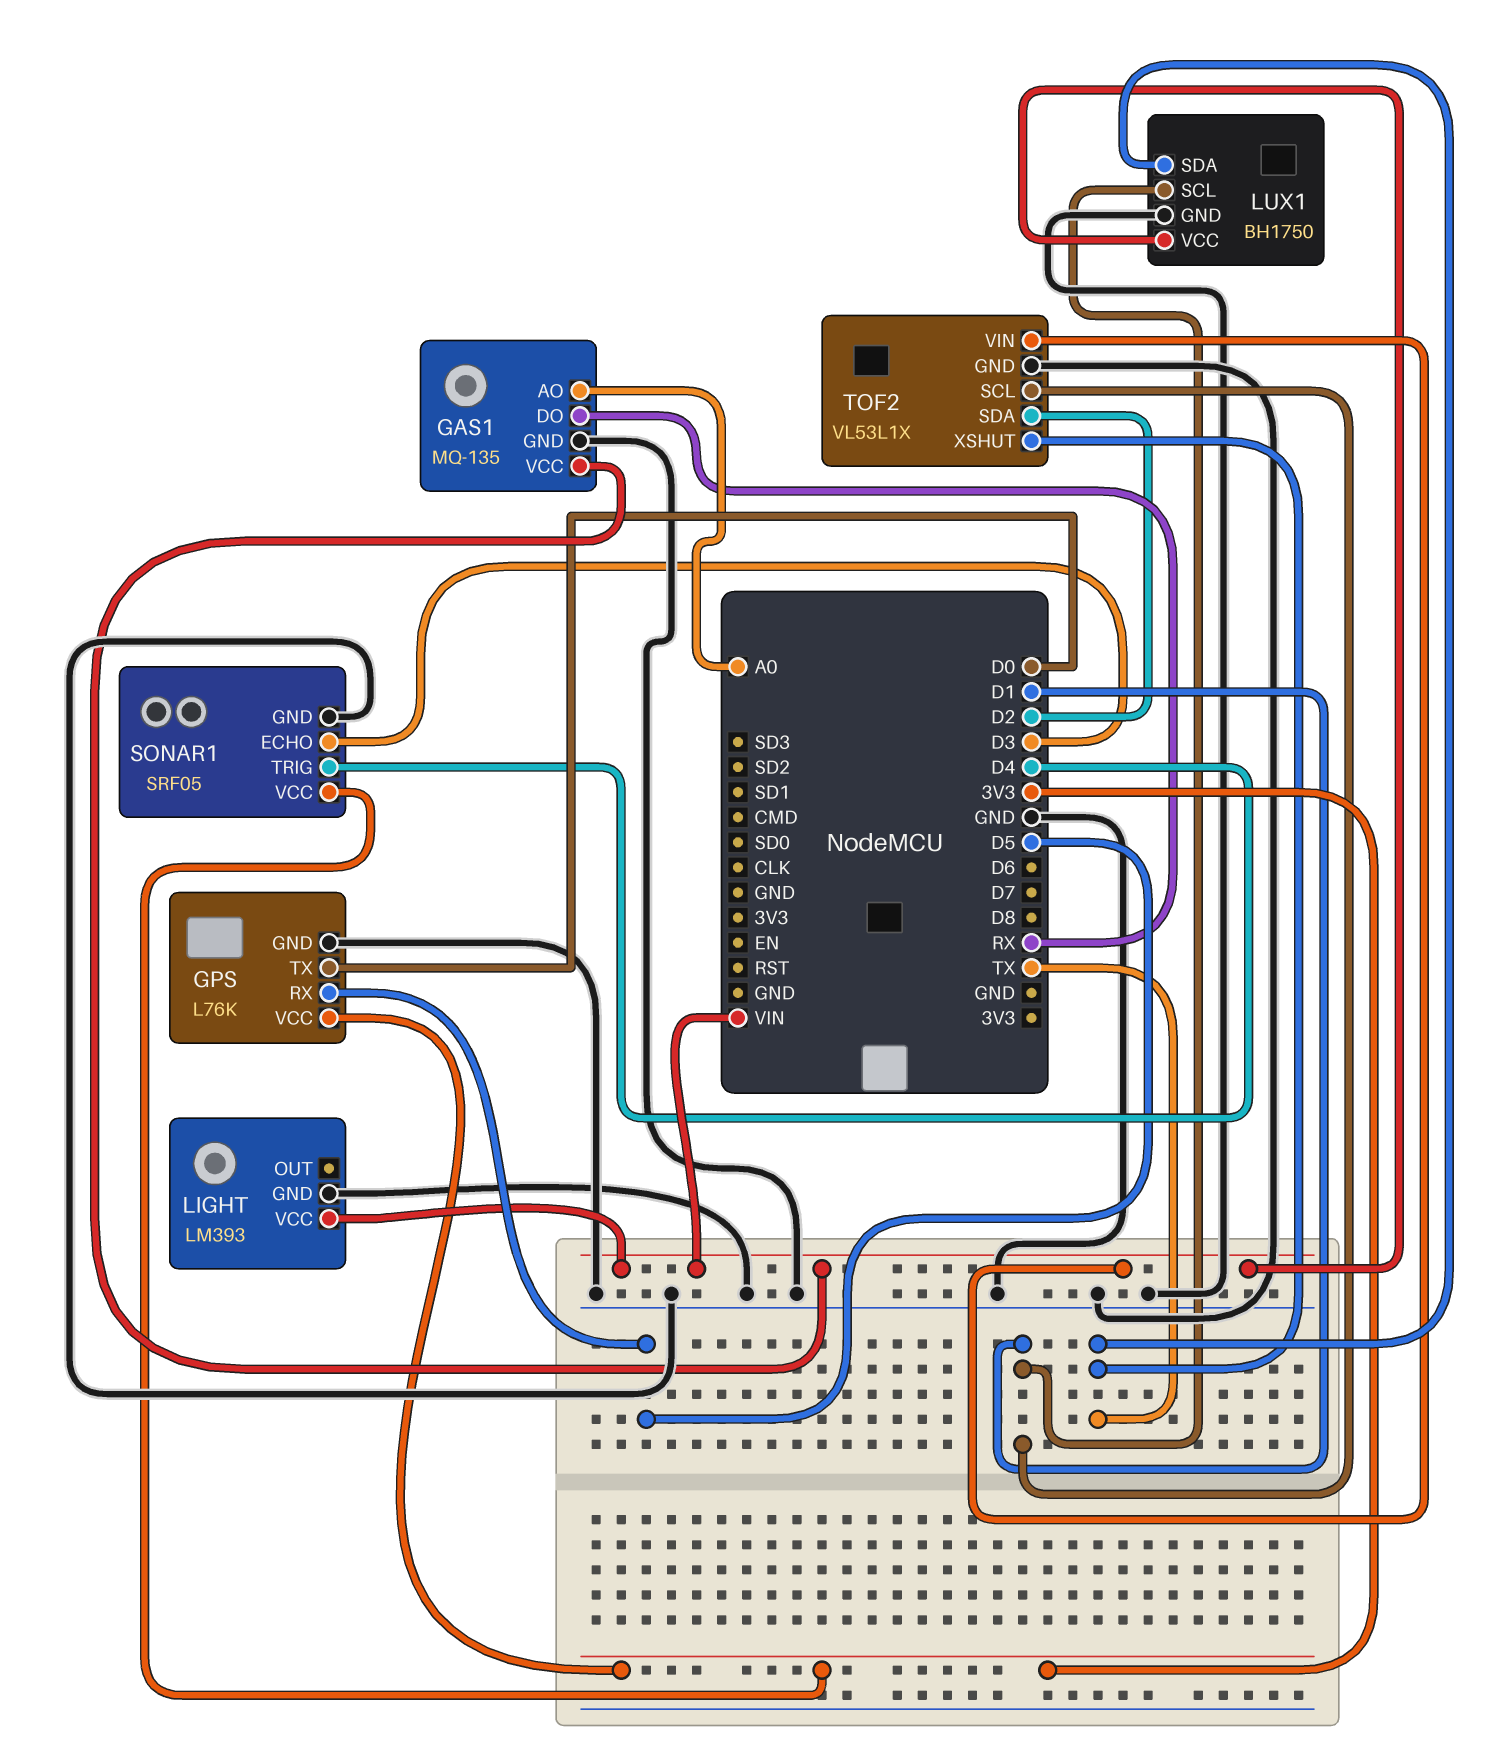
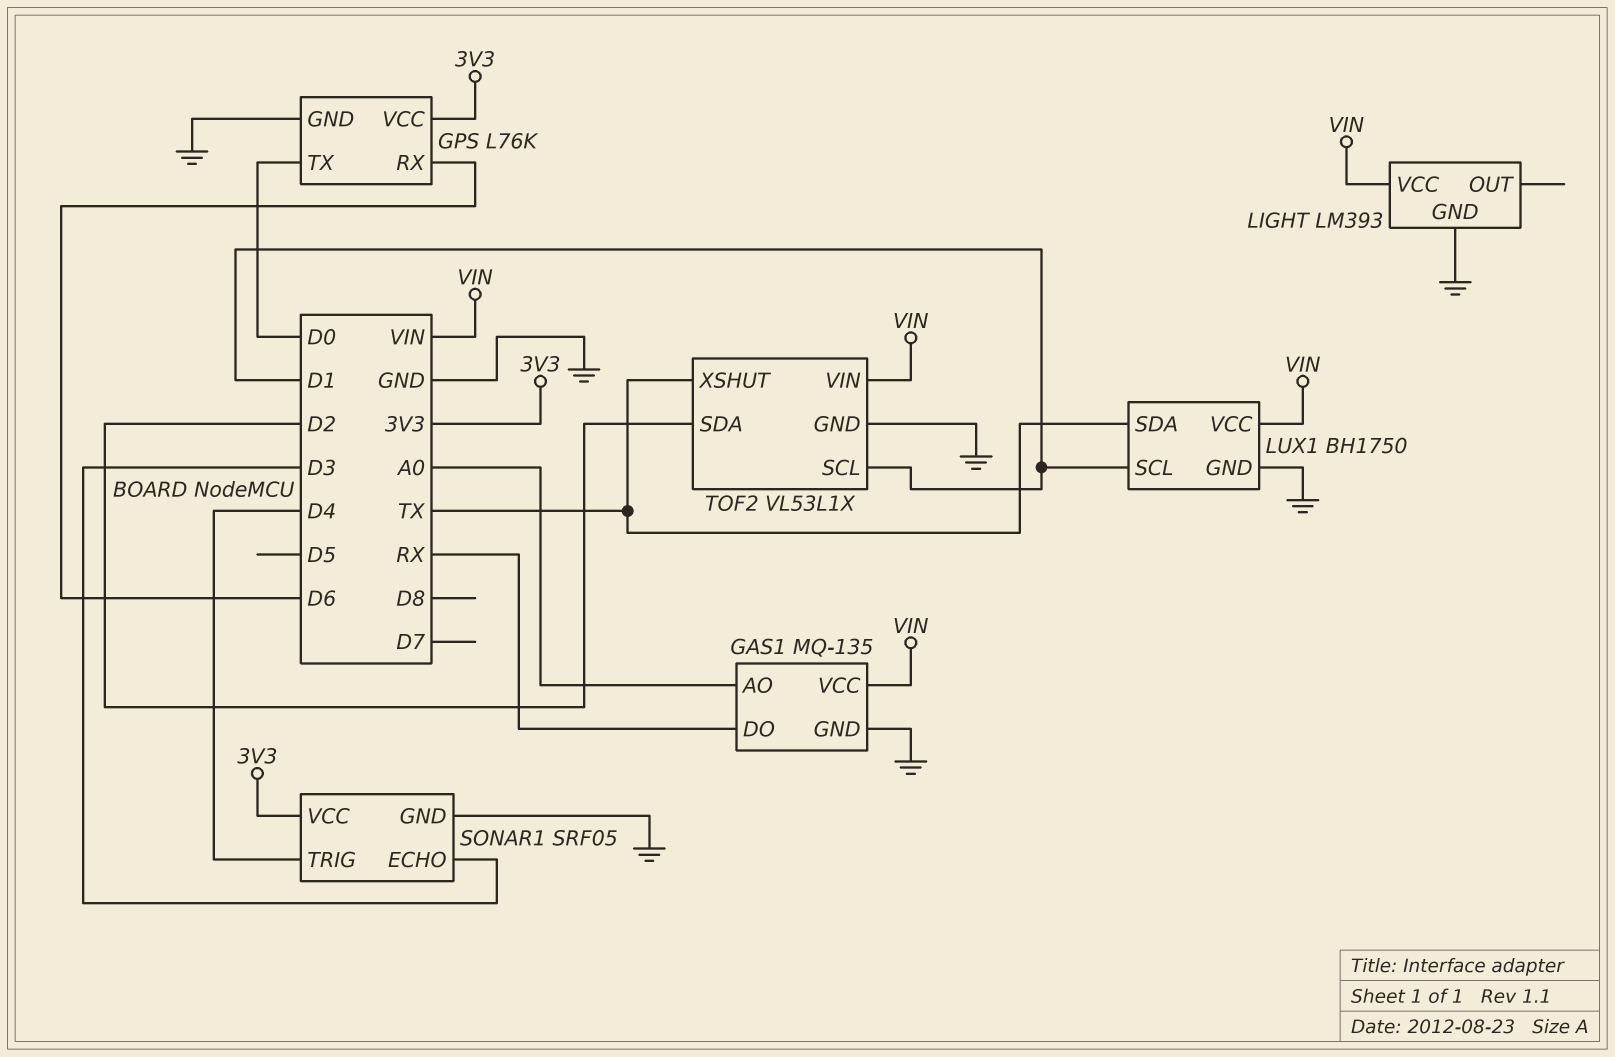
GPS pin RX: D5 -> D6

